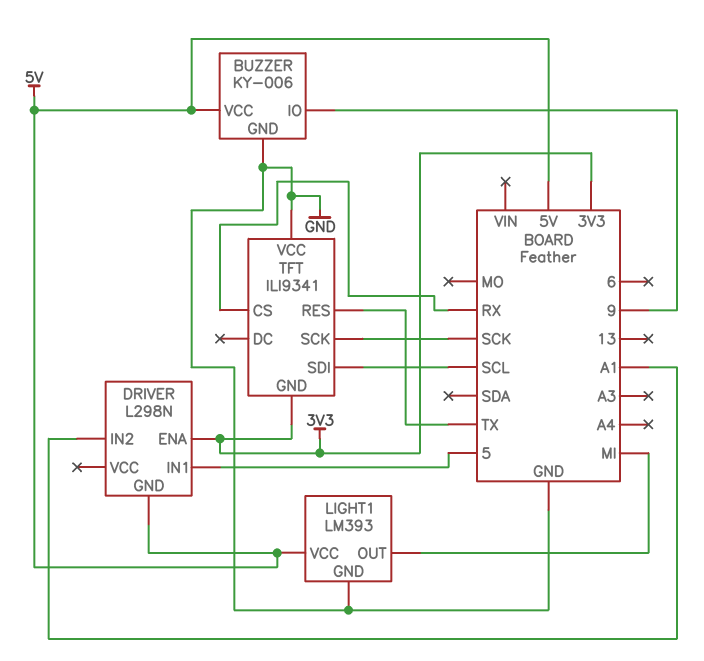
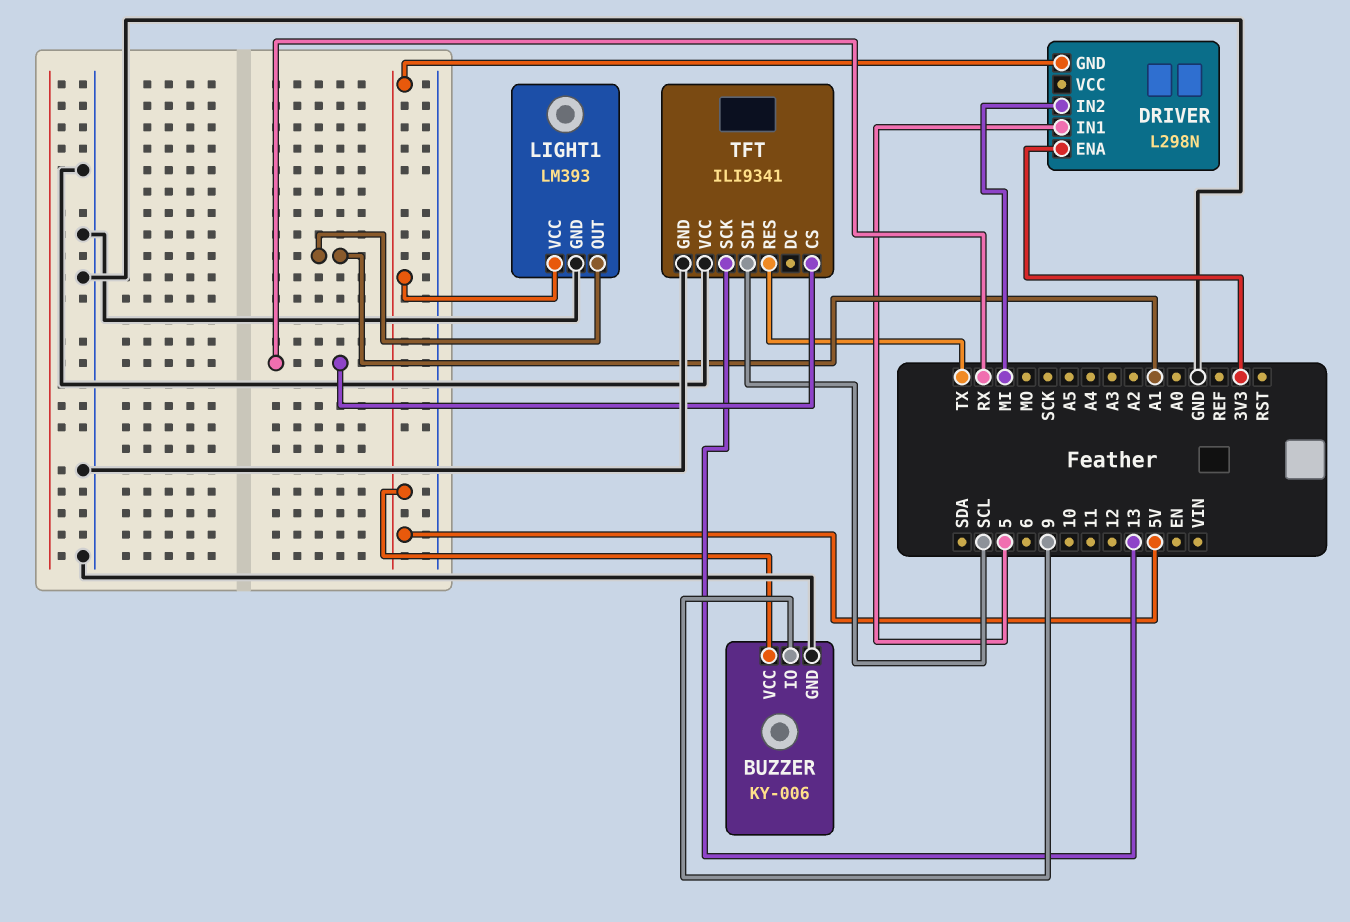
DRIVER pin IN2: A1 -> MI
LIGHT1 pin OUT: MI -> A1
TFT pin GND: 3V3 -> GND
TFT pin SCK: SCK -> 13

